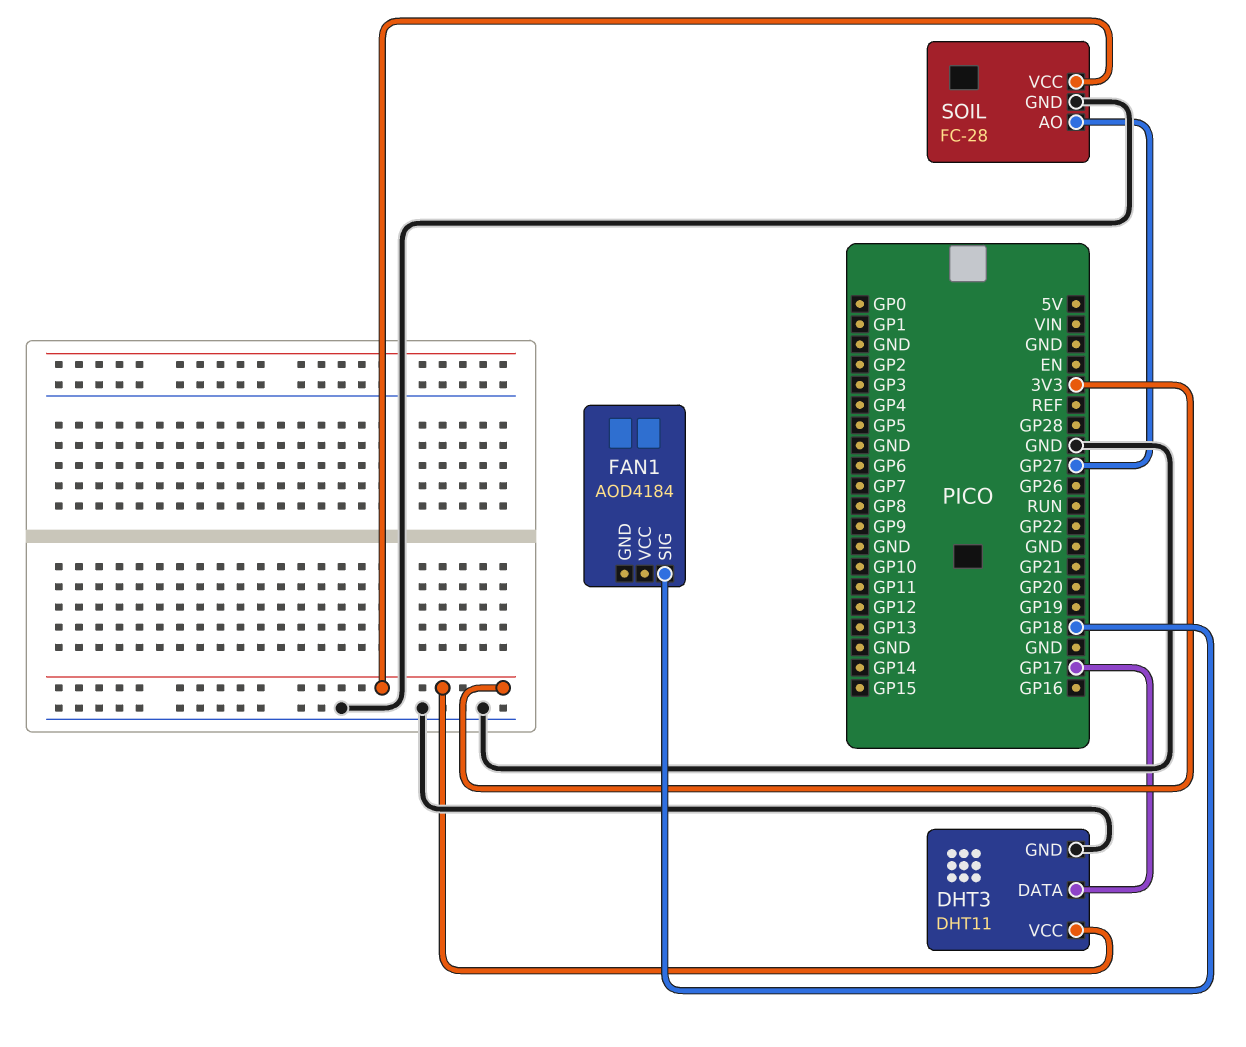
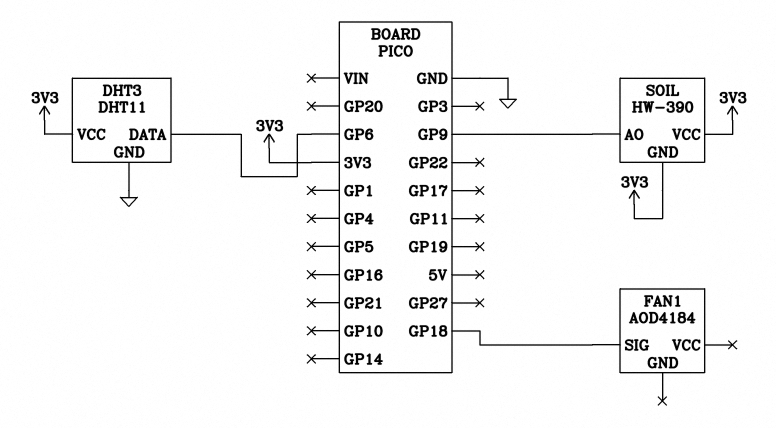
DHT3 pin DATA: GP17 -> GP6
SOIL: FC-28 -> HW-390
SOIL pin AO: GP27 -> GP9
SOIL pin GND: GND -> 3V3

